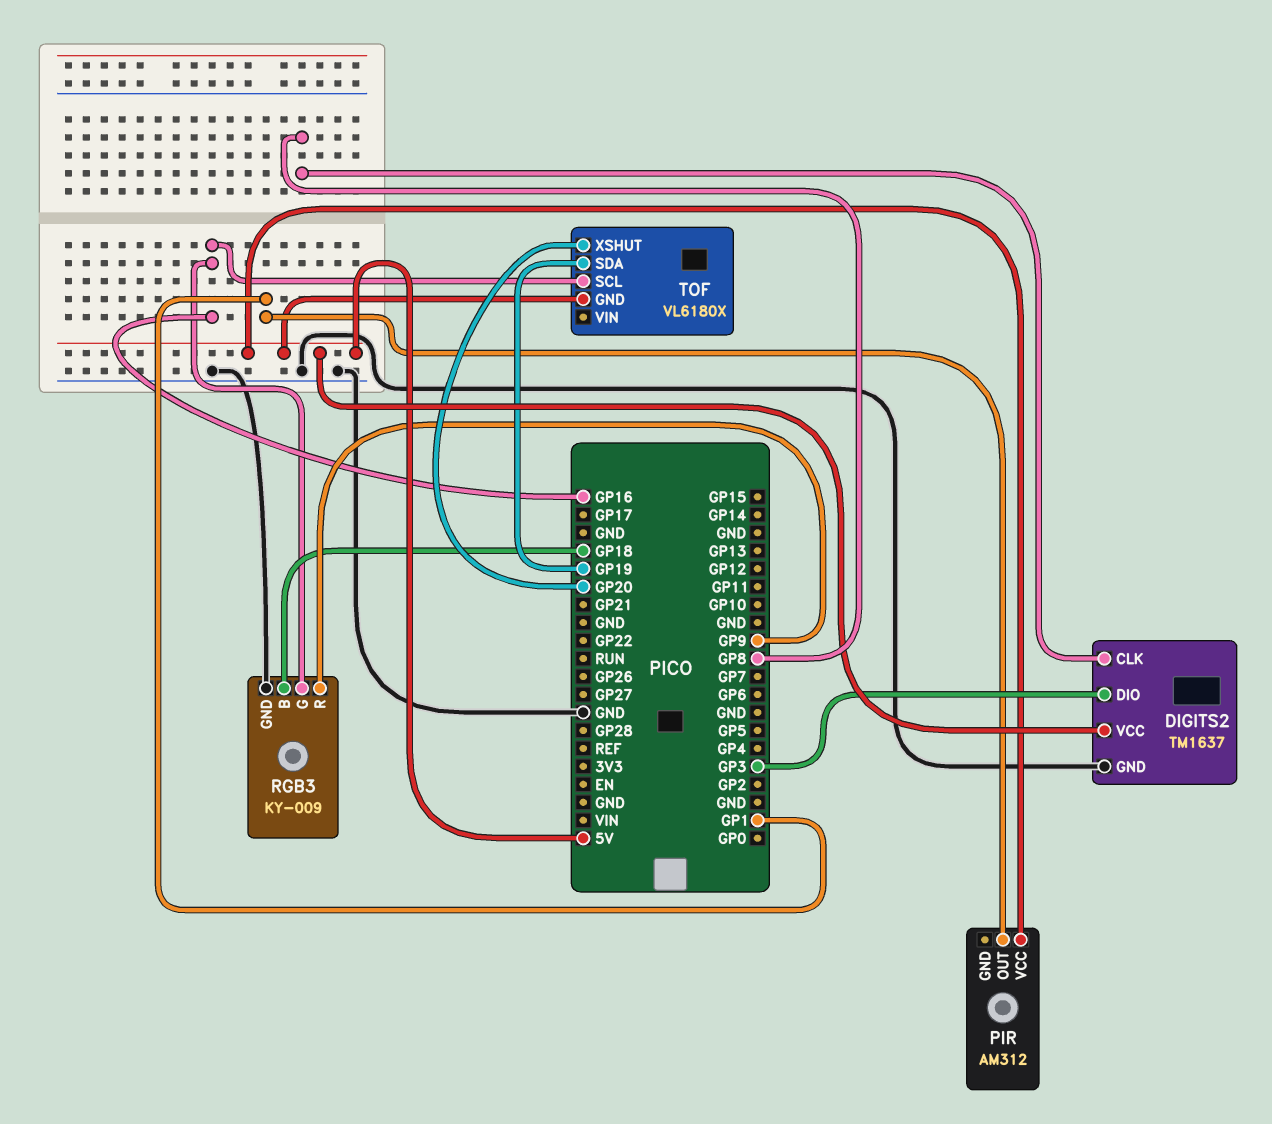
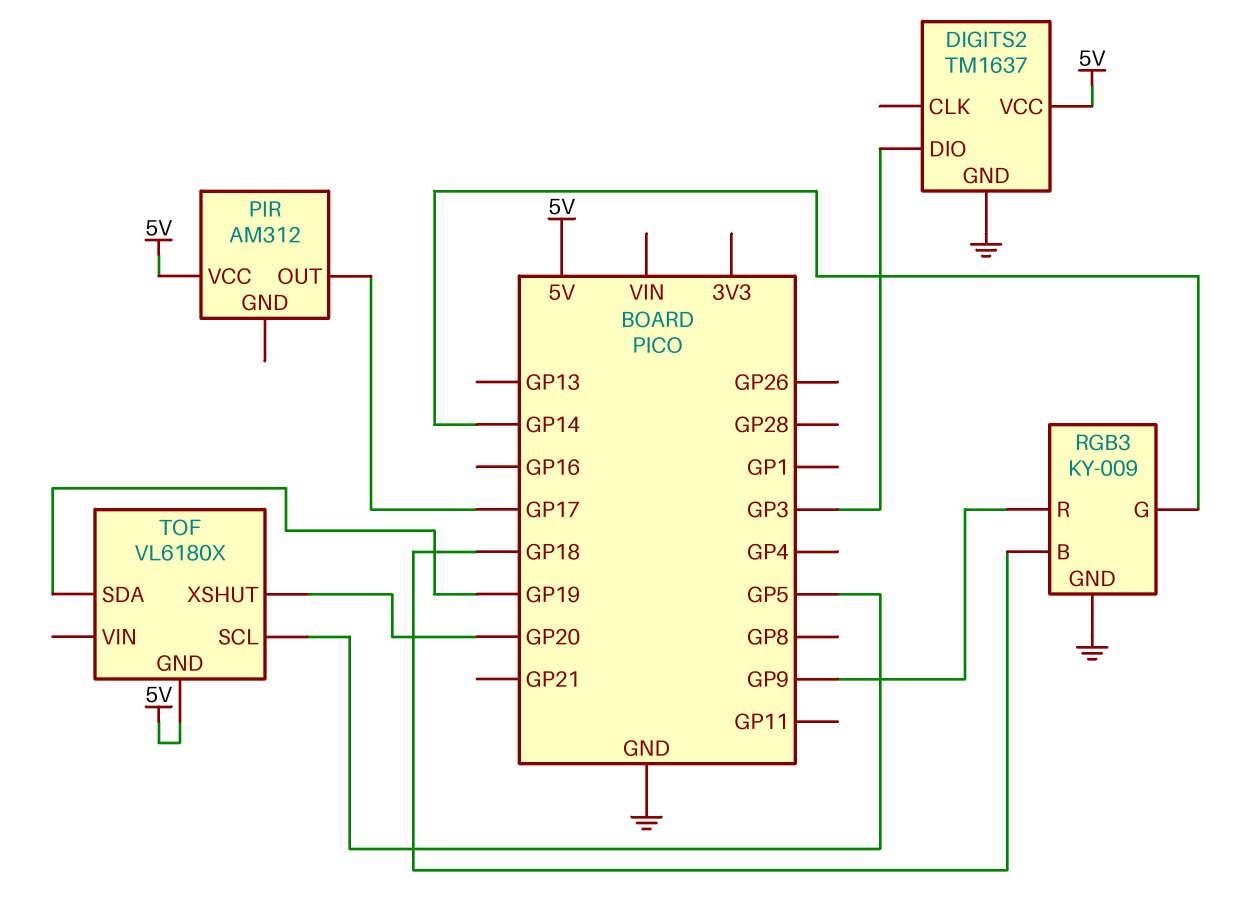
DIGITS2 pin CLK: GP8 -> none
PIR pin OUT: GP1 -> GP17
RGB3 pin G: GP16 -> GP14
TOF pin SCL: GP16 -> GP5

